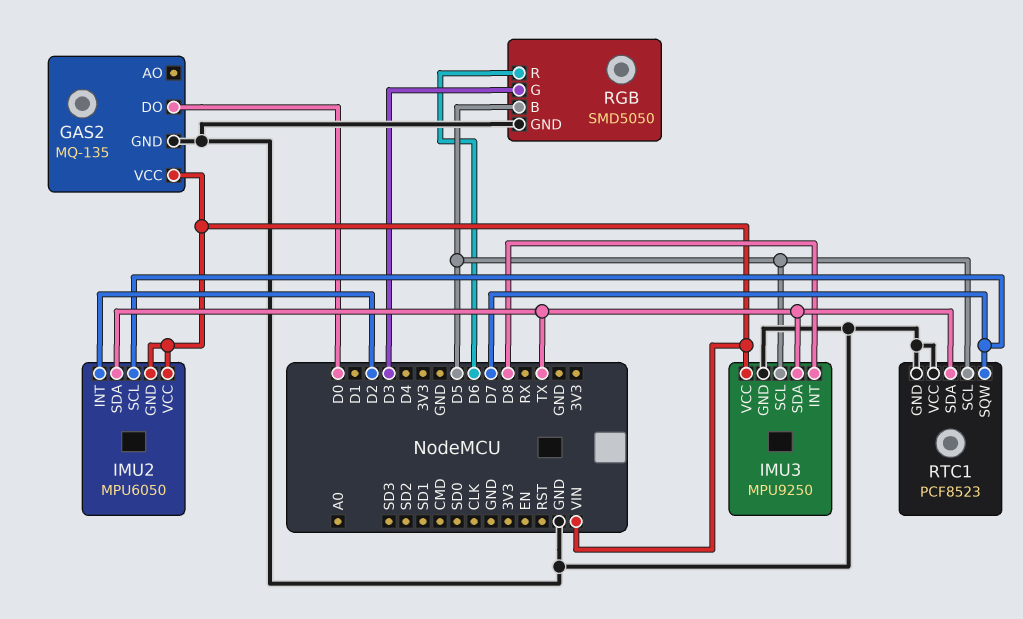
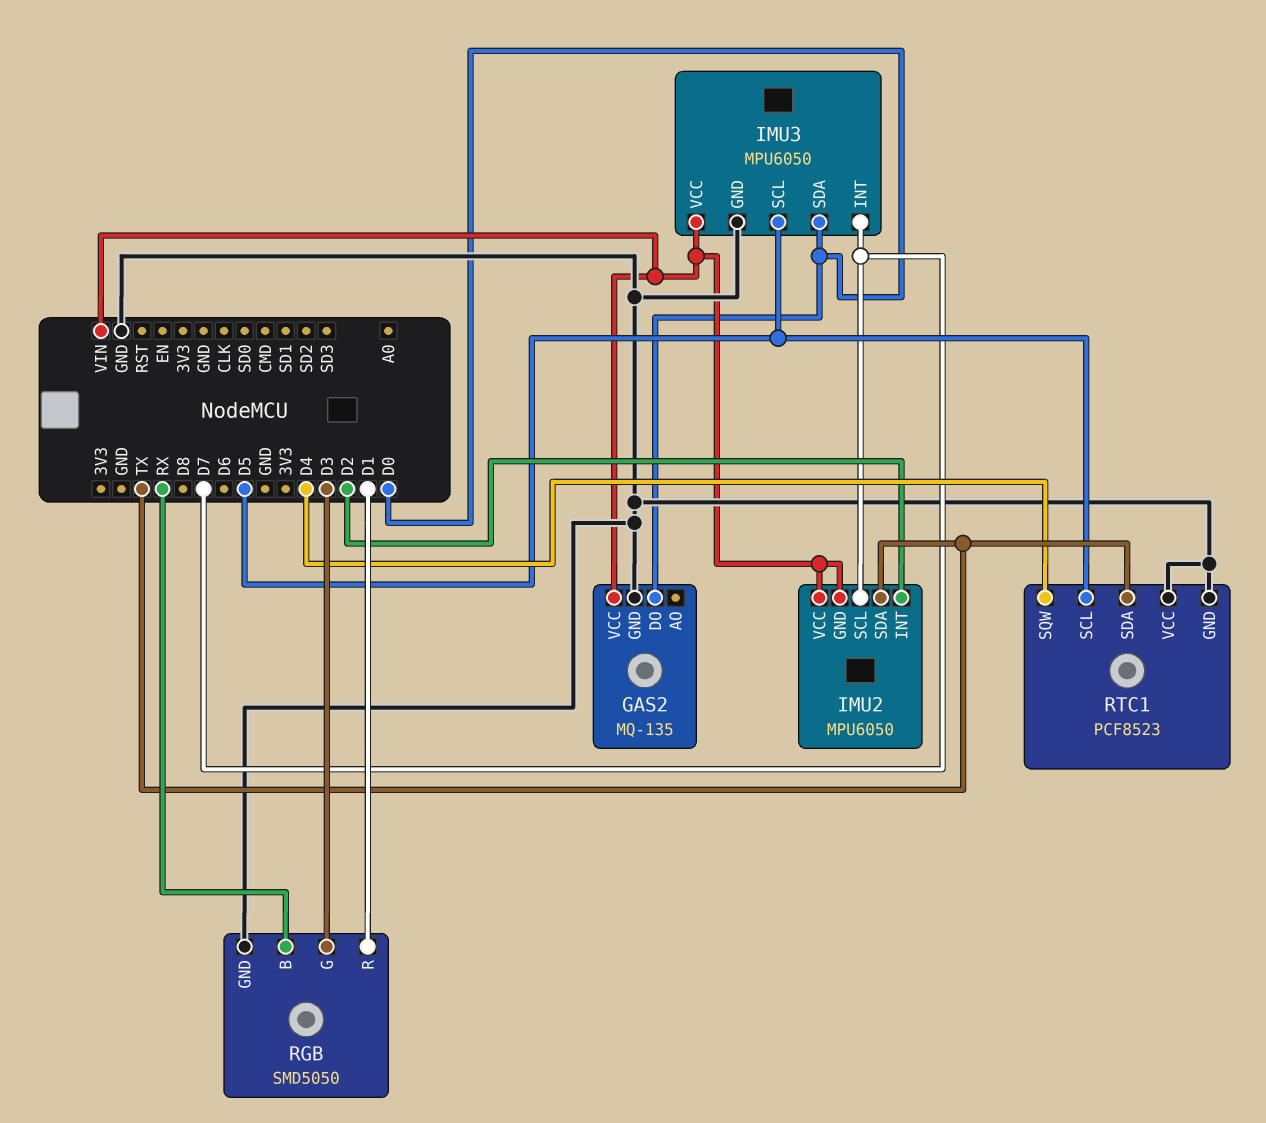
IMU3: MPU9250 -> MPU6050
IMU3 pin INT: D8 -> D7
IMU3 pin SDA: TX -> D0
RGB pin B: D5 -> RX
RGB pin R: D6 -> D1
RTC1 pin SQW: D7 -> D4

